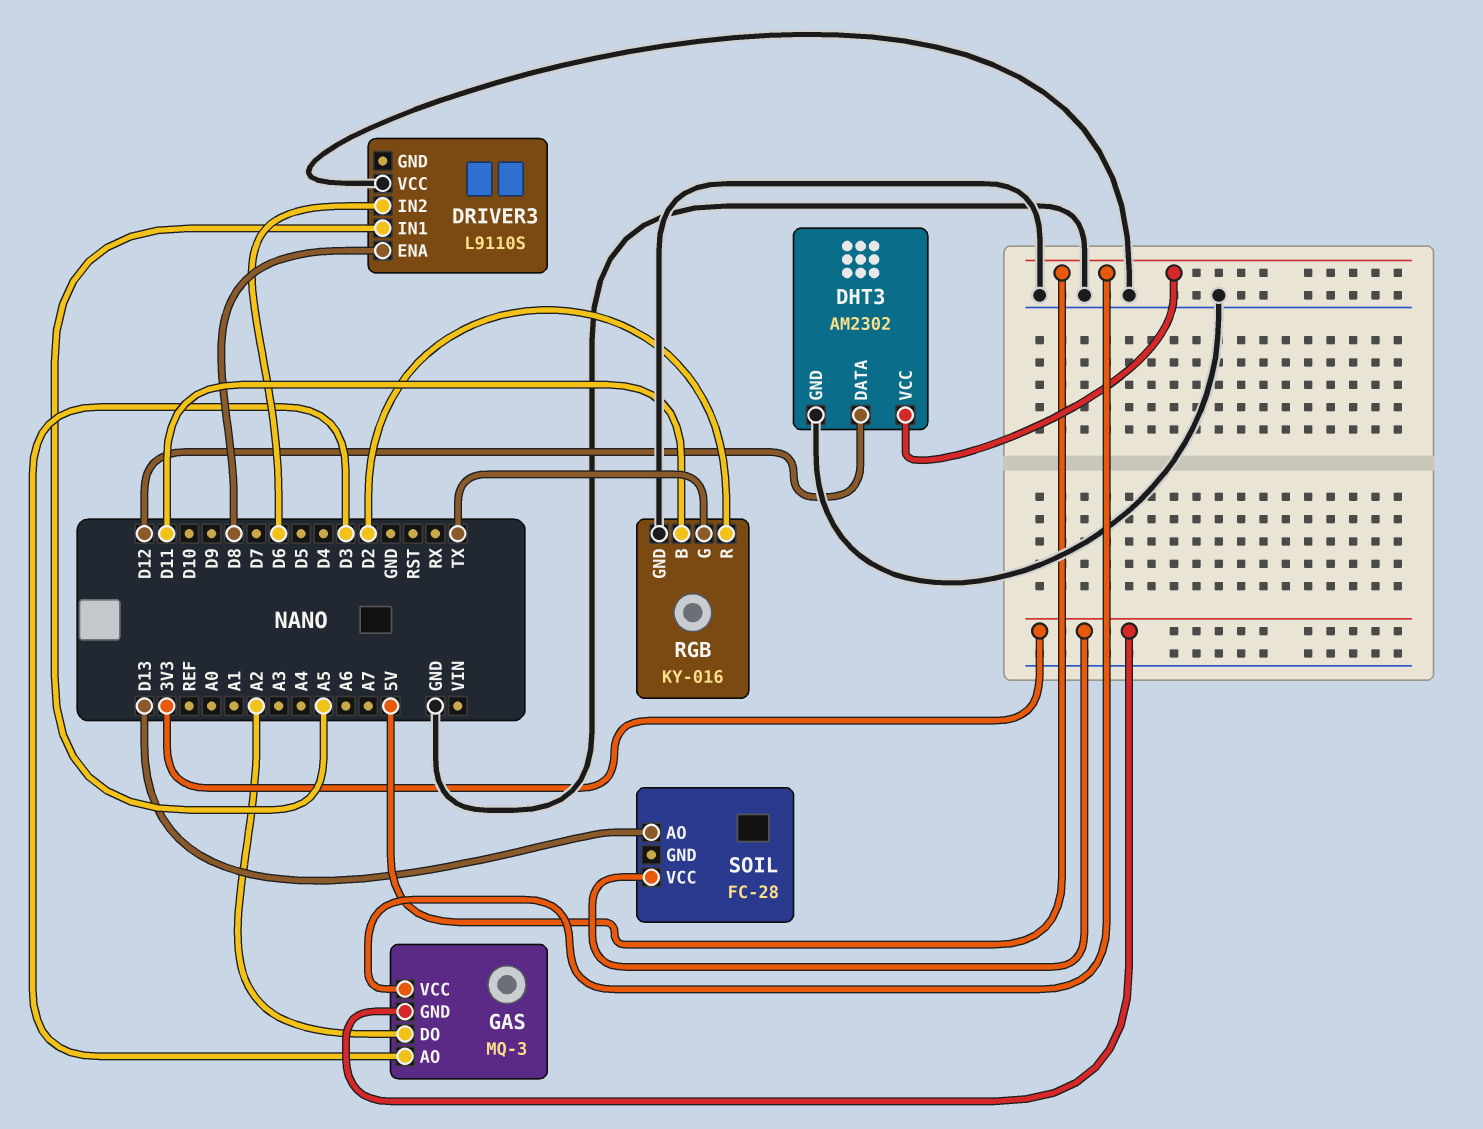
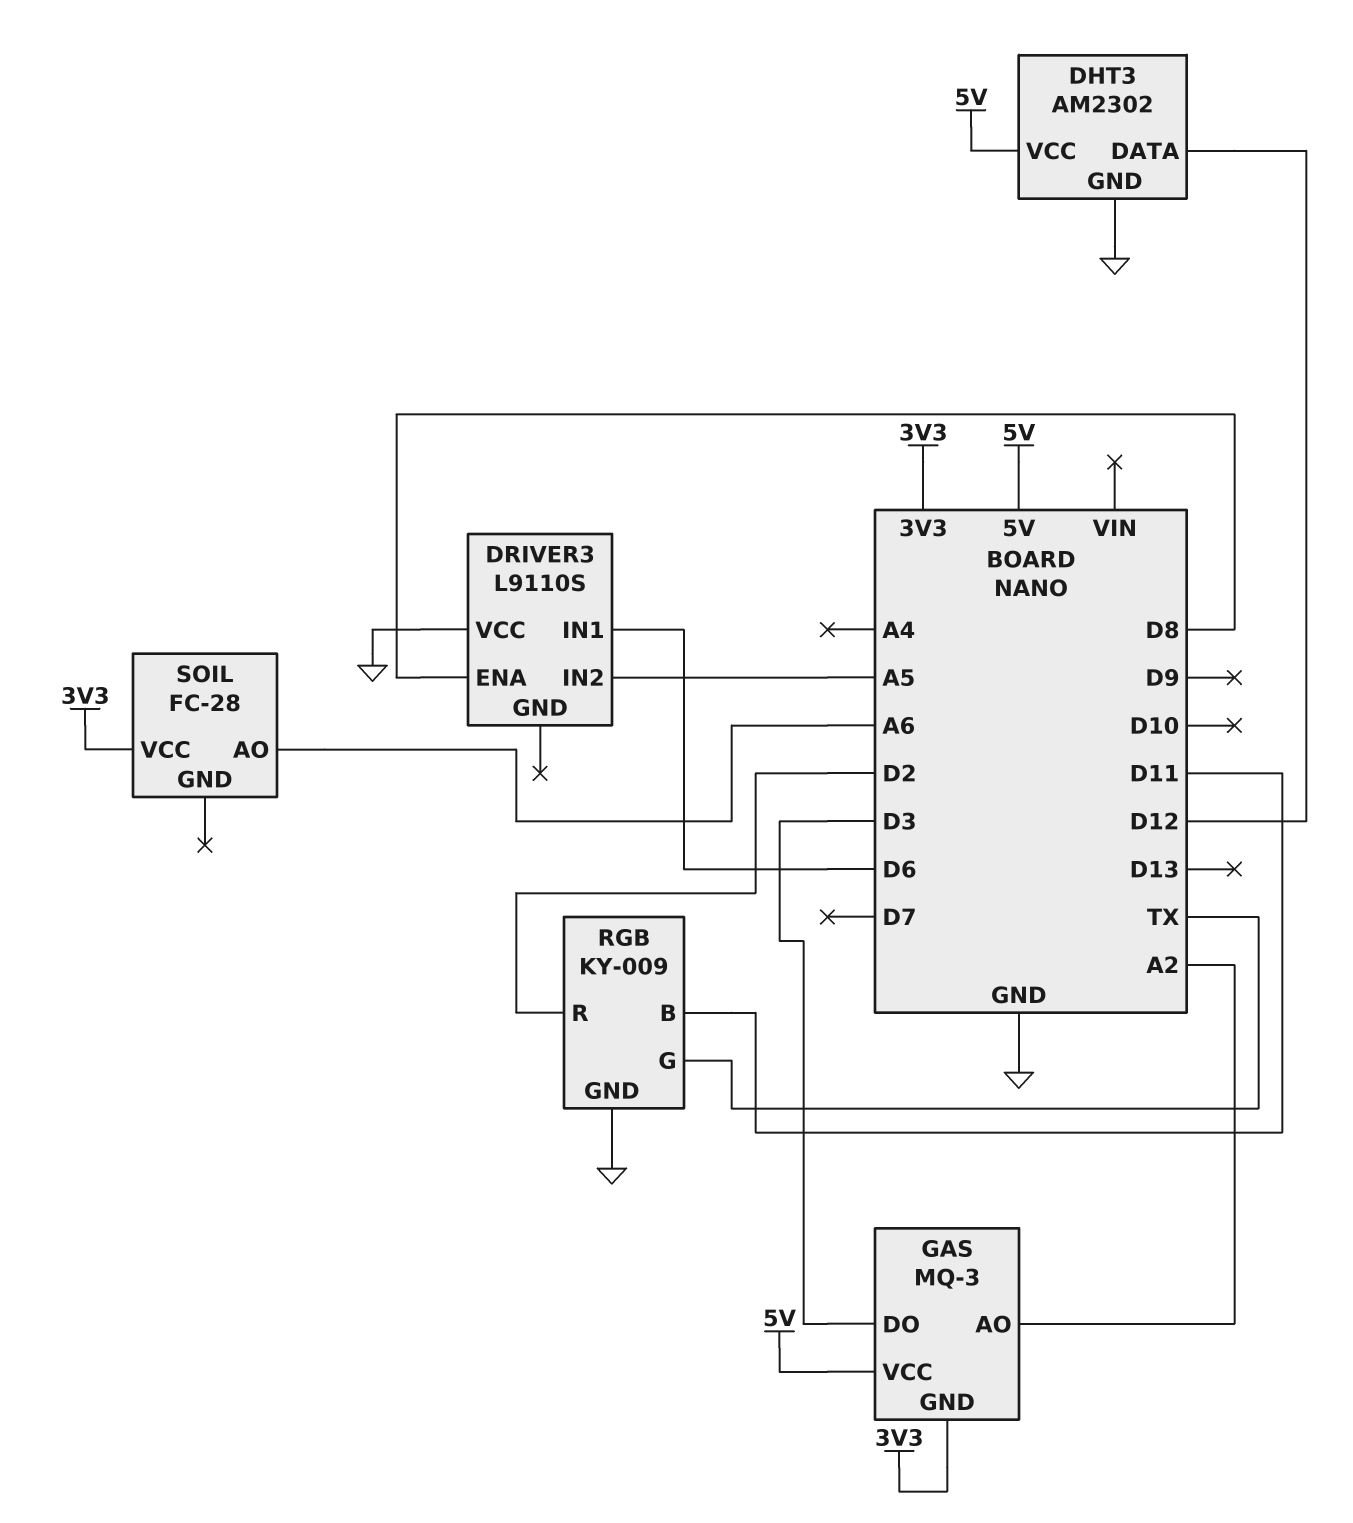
DRIVER3 pin IN1: A5 -> D6
DRIVER3 pin IN2: D6 -> A5
GAS pin AO: D3 -> A2
GAS pin DO: A2 -> D3
RGB: KY-016 -> KY-009
SOIL pin AO: D13 -> A6

